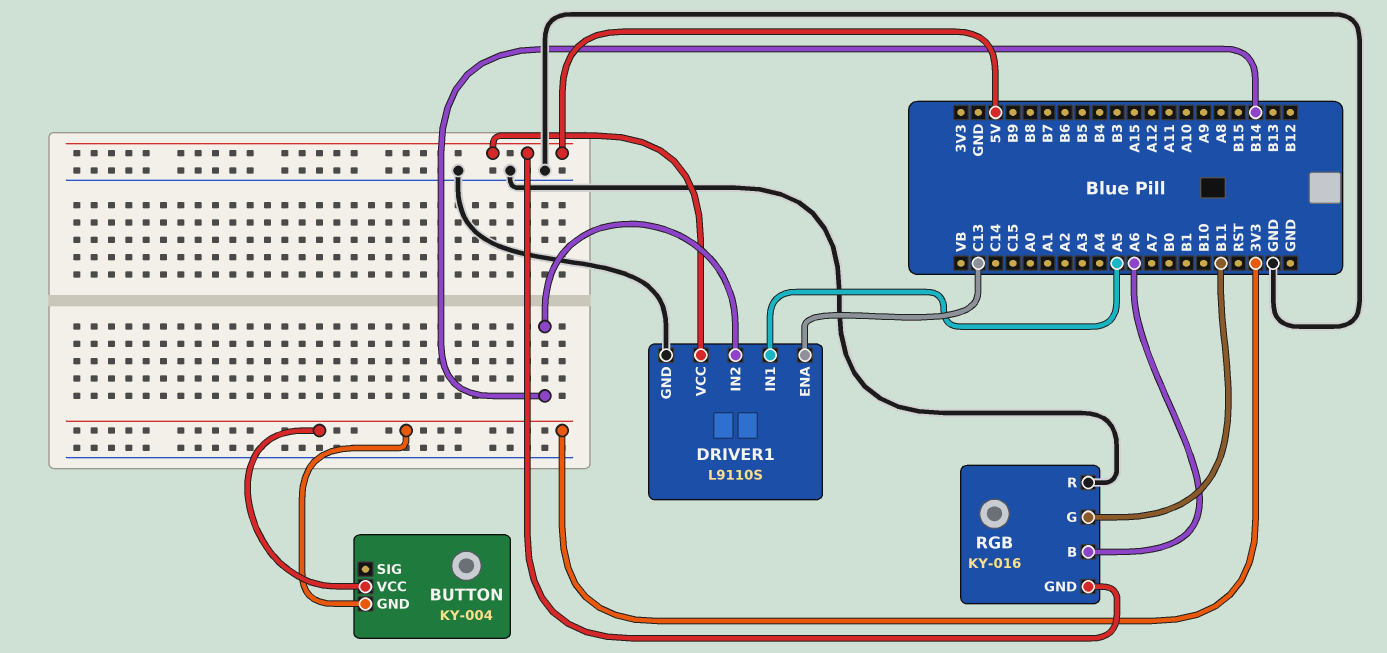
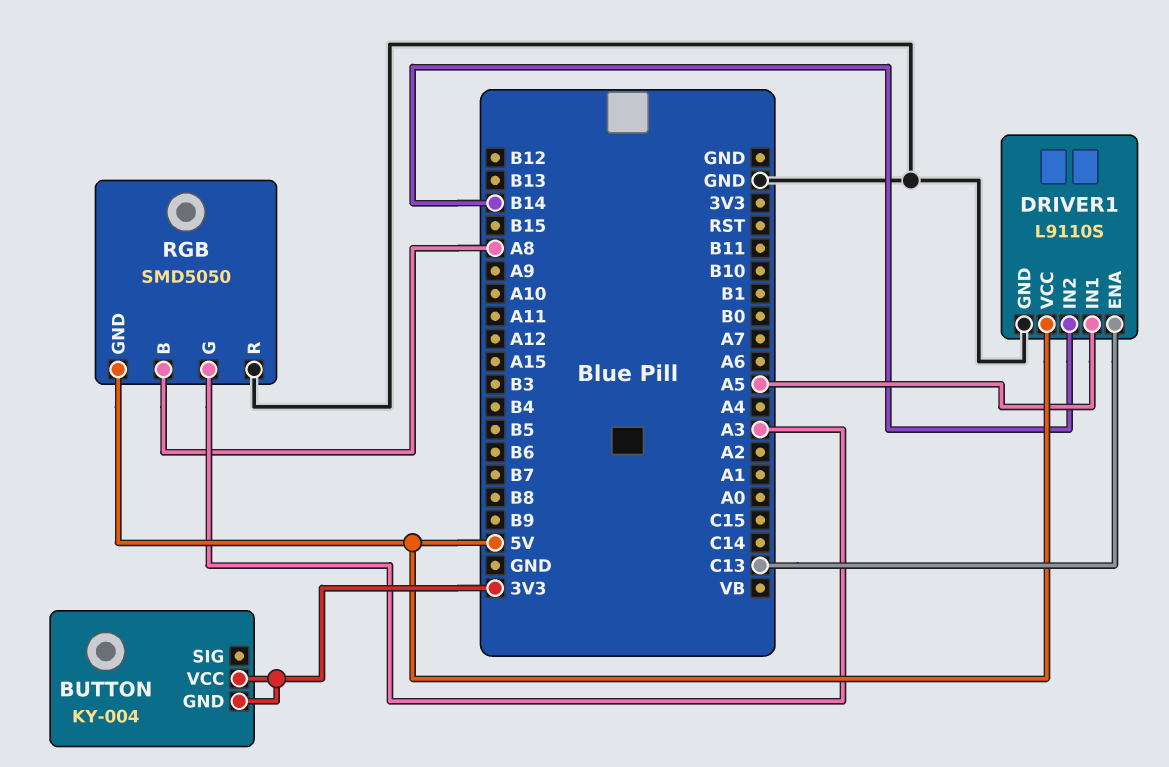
RGB: KY-016 -> SMD5050
RGB pin B: A6 -> A8
RGB pin G: B11 -> A3

